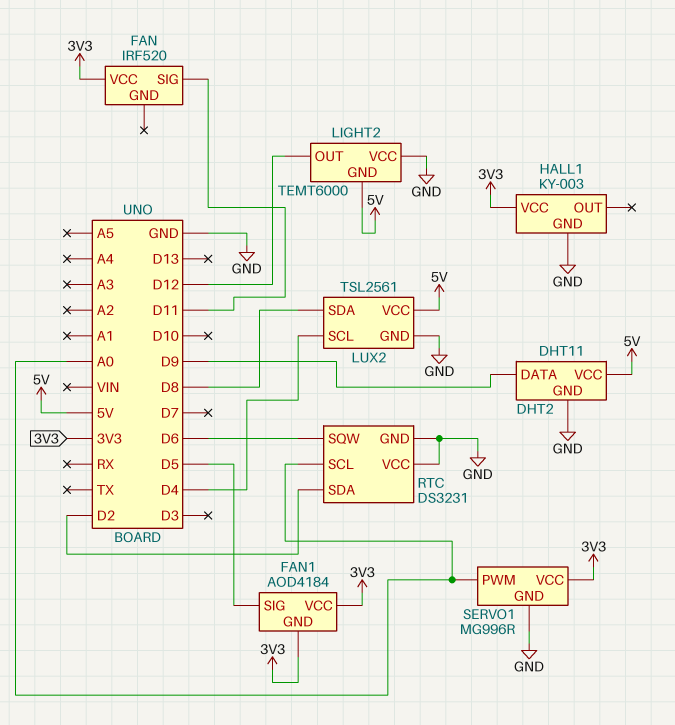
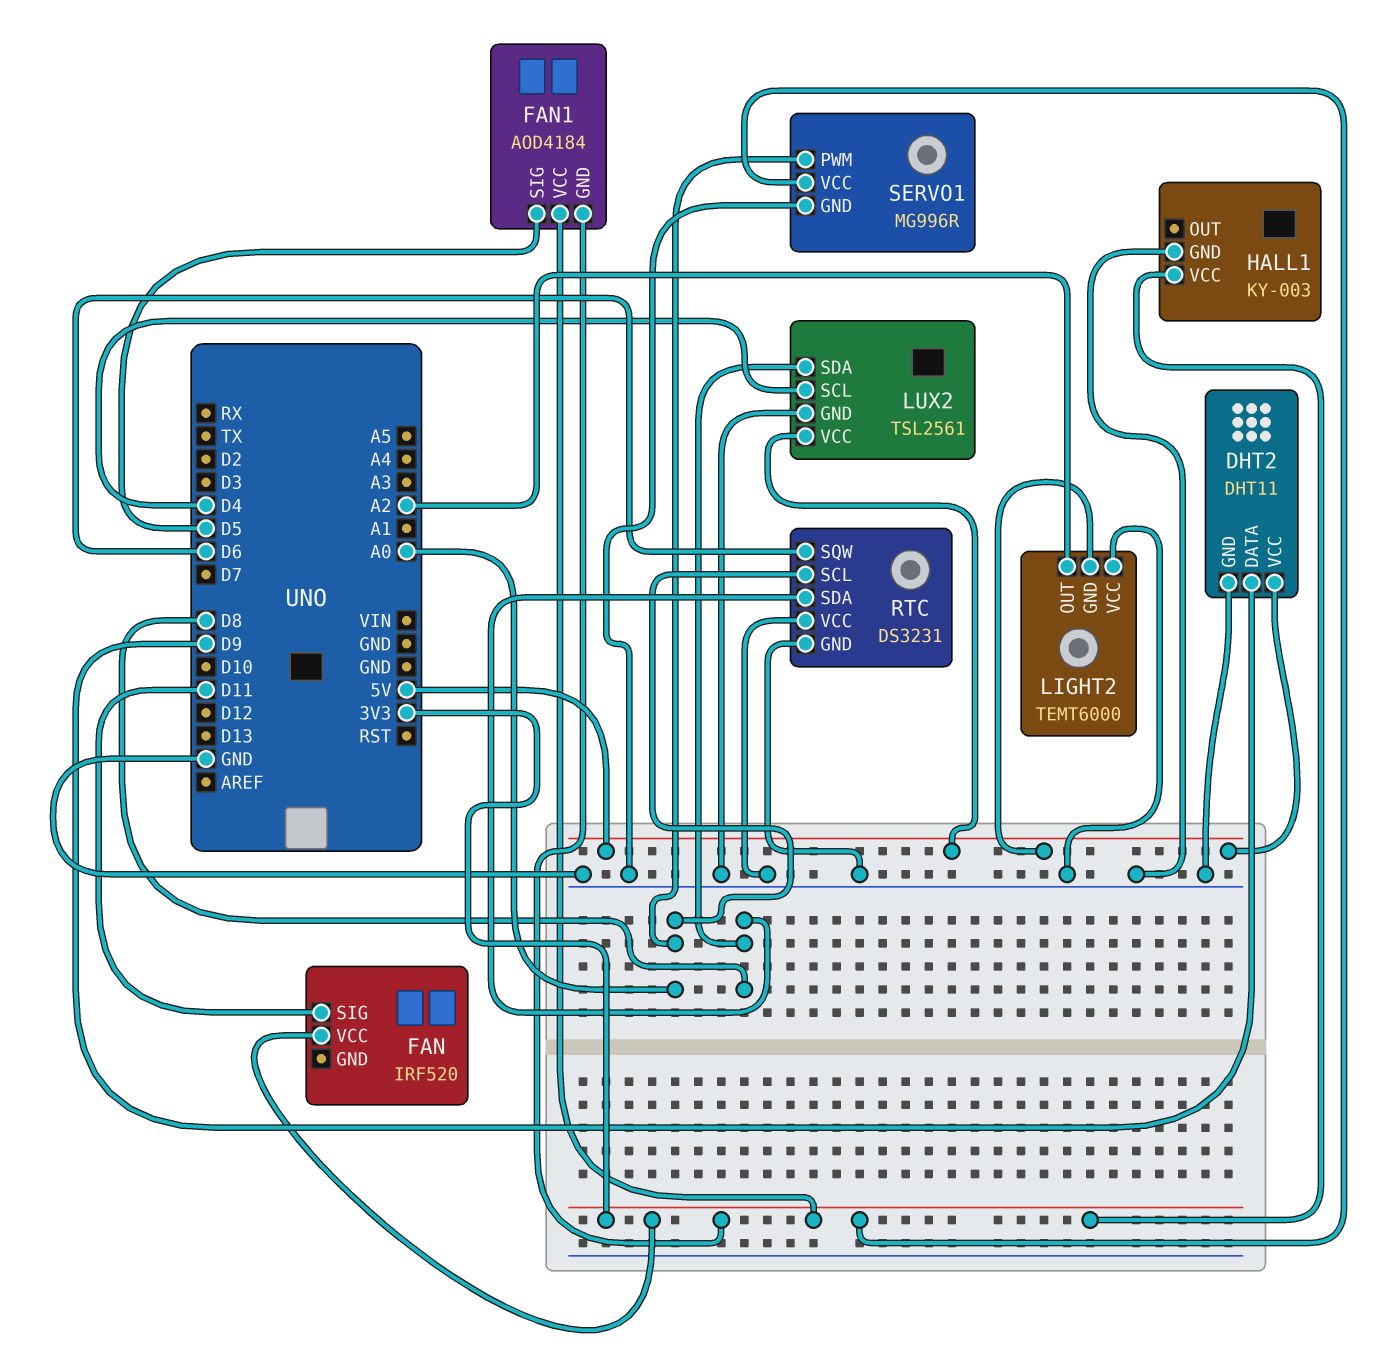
LIGHT2 pin OUT: D12 -> A2
RTC pin SDA: D2 -> D8

